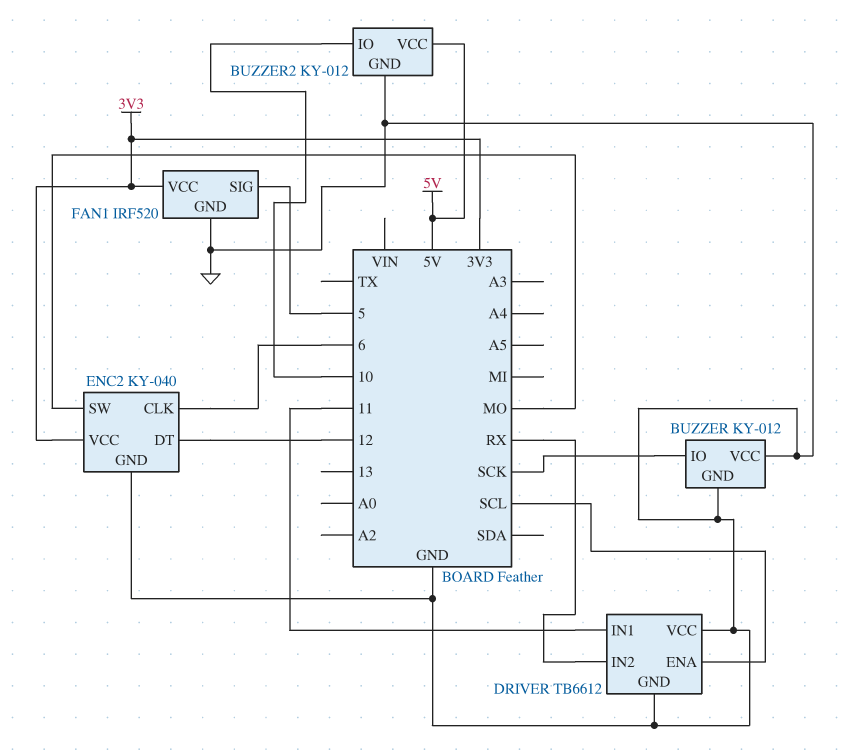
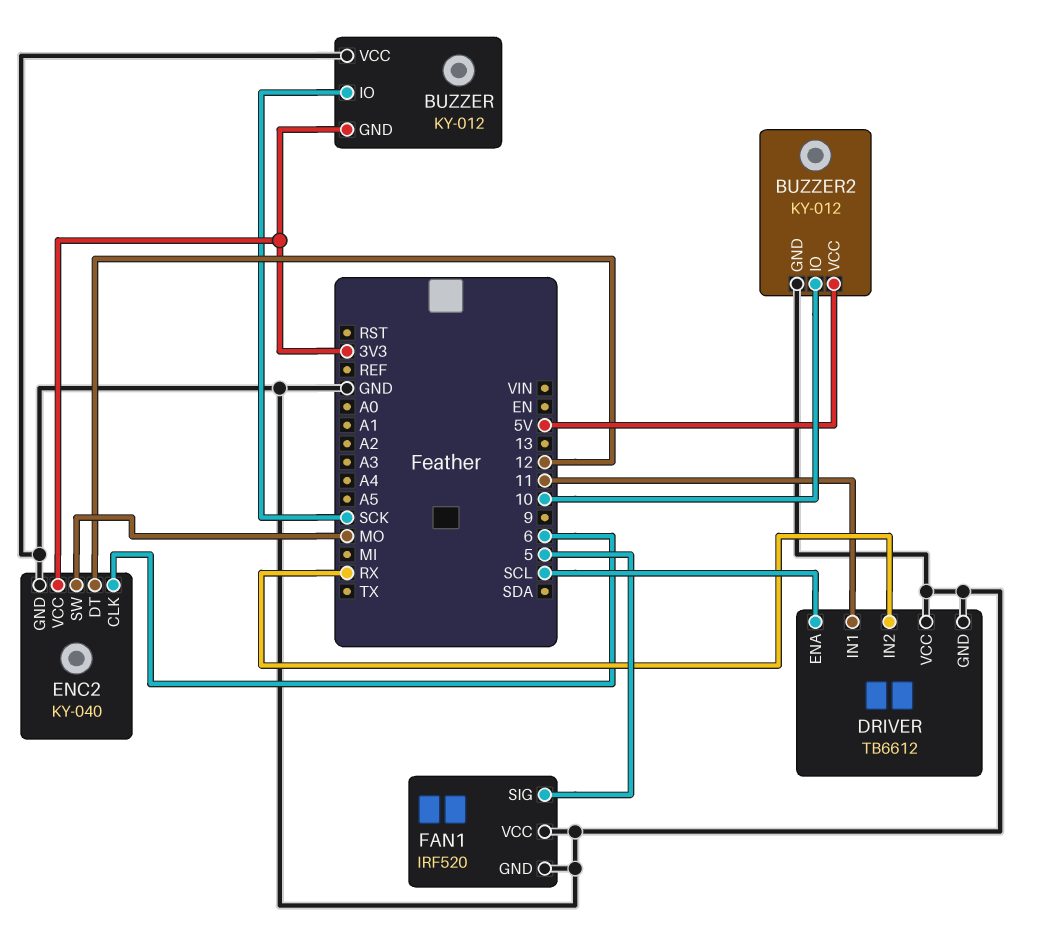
BUZZER pin GND: GND -> 3V3
FAN1 pin VCC: 3V3 -> GND

